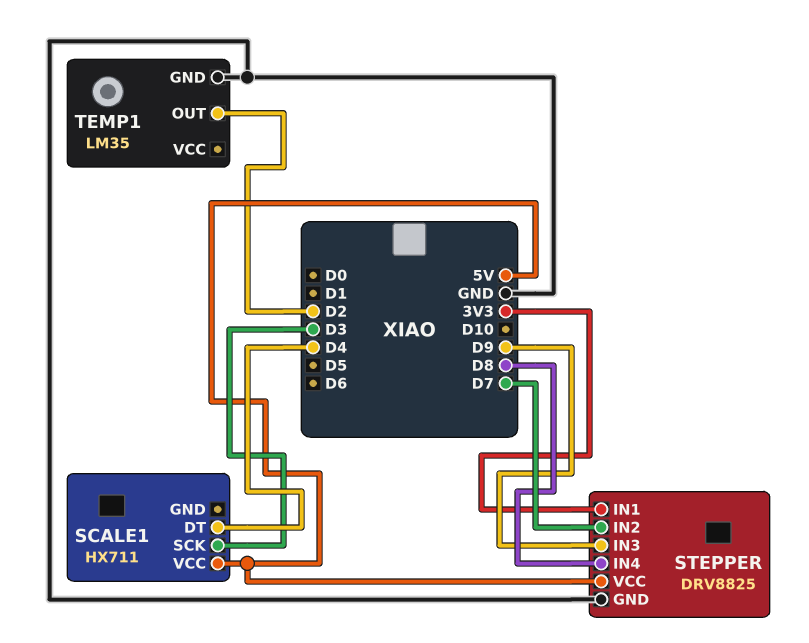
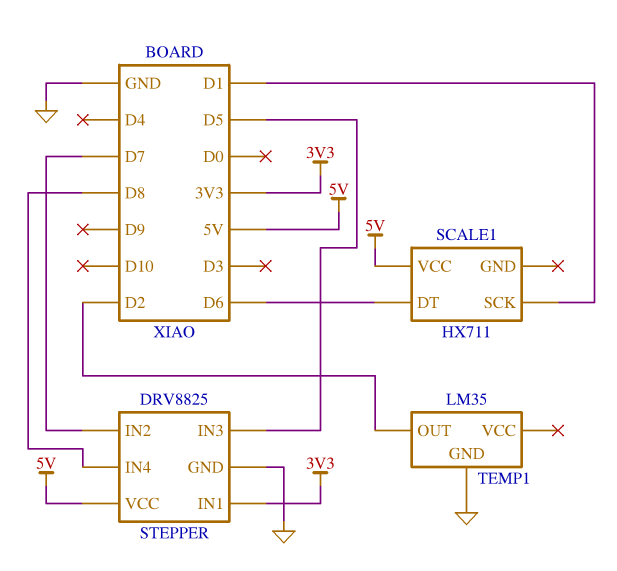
SCALE1 pin DT: D4 -> D6
SCALE1 pin SCK: D3 -> D1
STEPPER pin IN3: D9 -> D5

